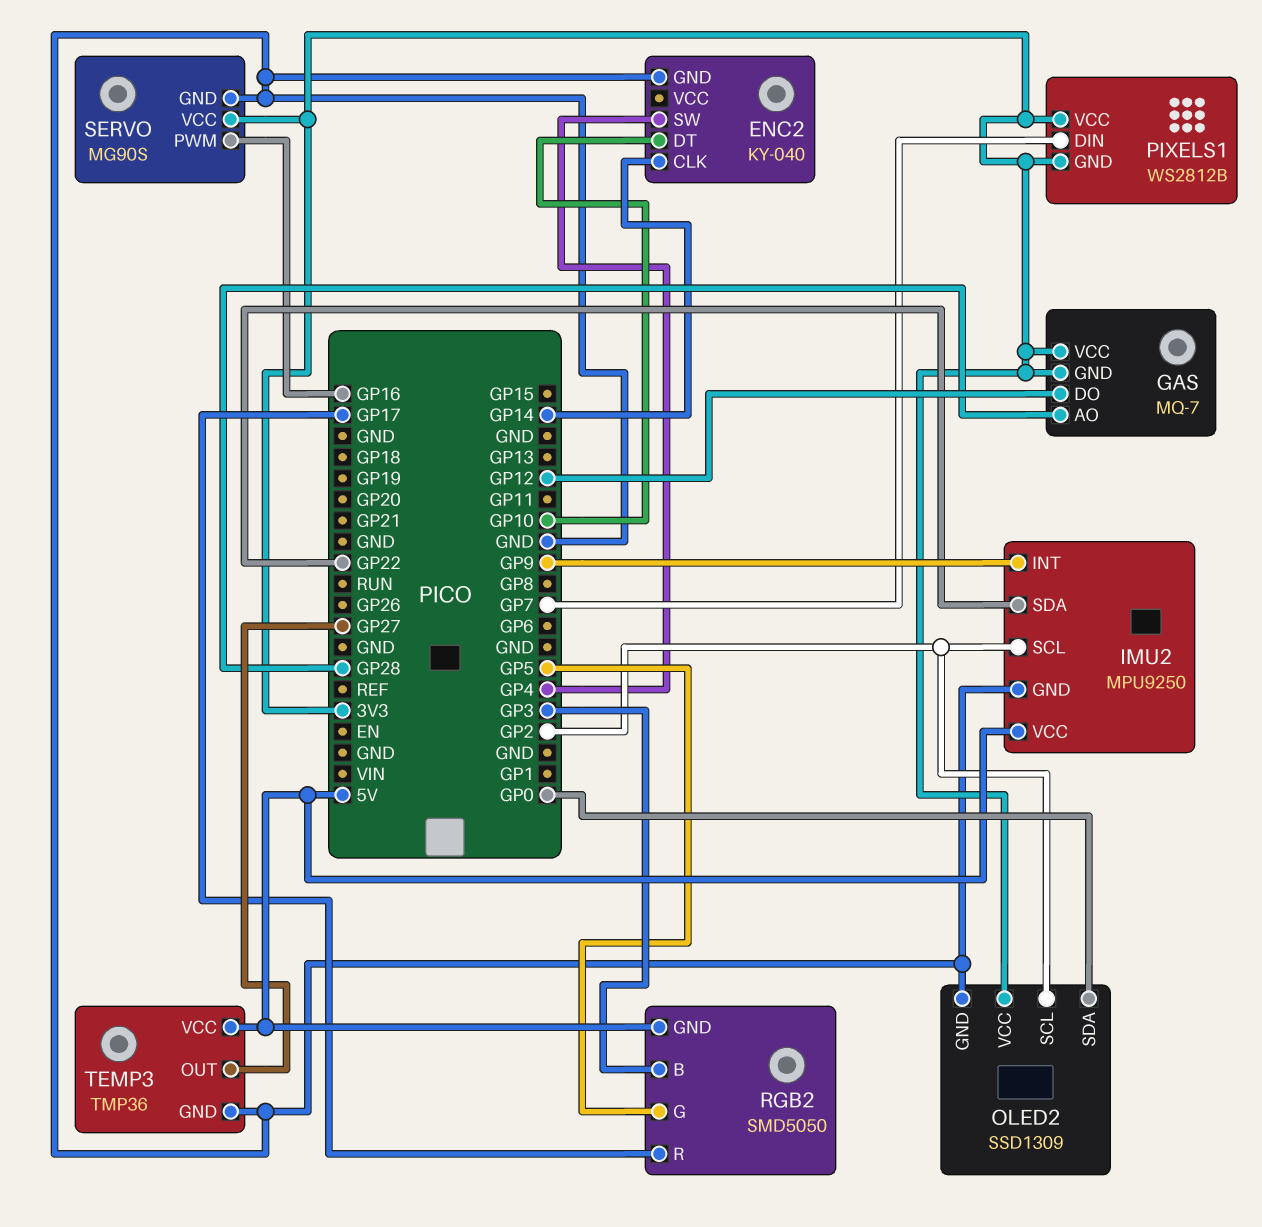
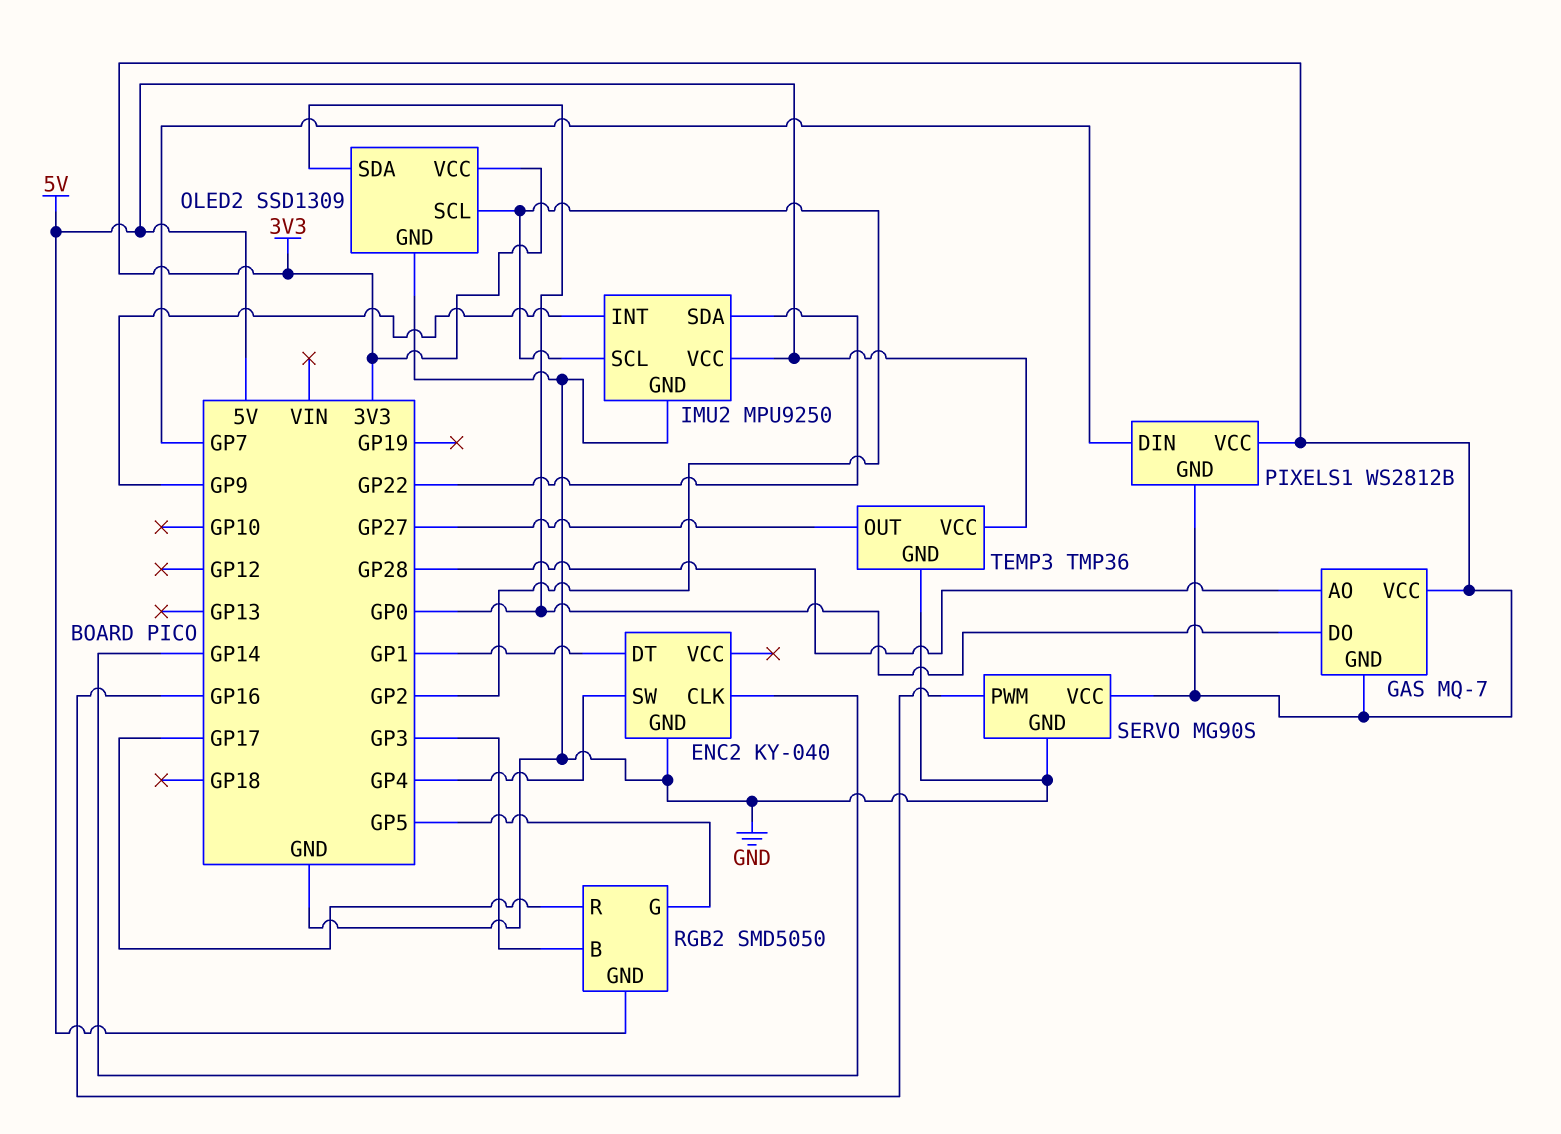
ENC2 pin DT: GP10 -> GP1
GAS pin DO: GP12 -> GP0

